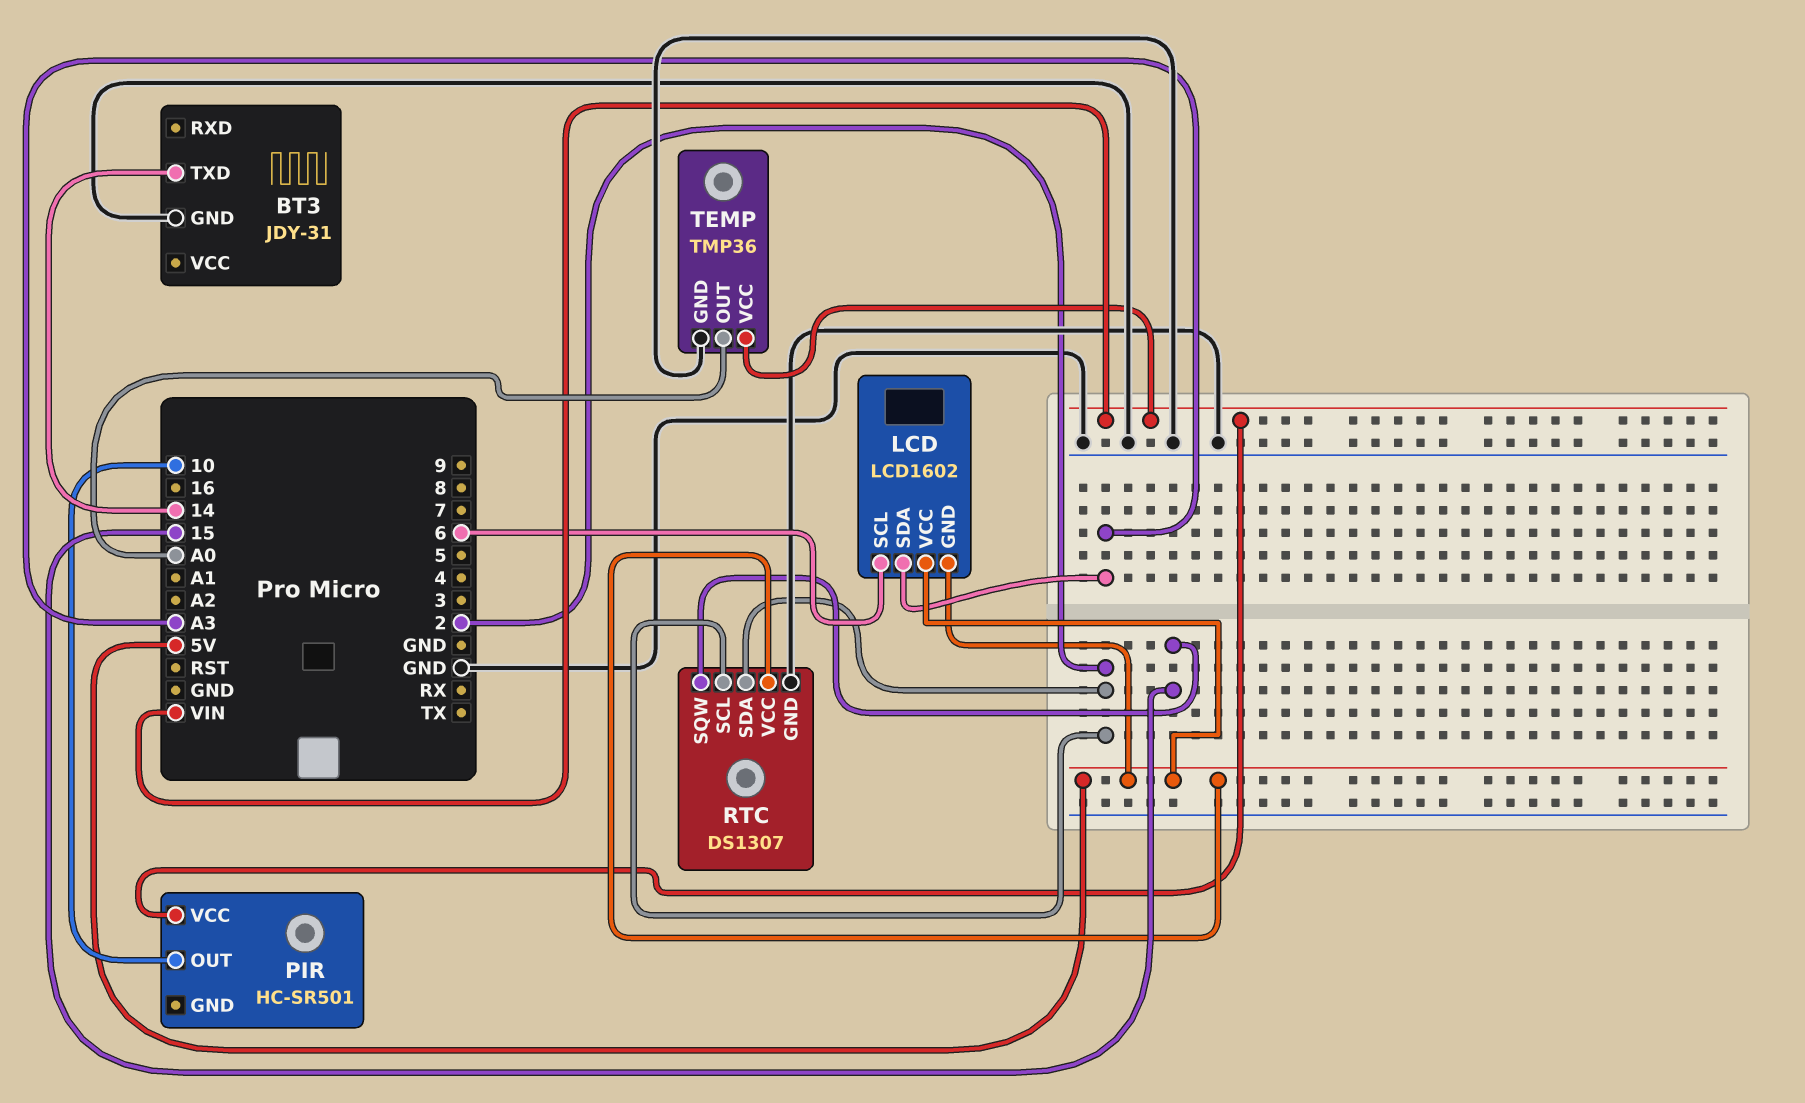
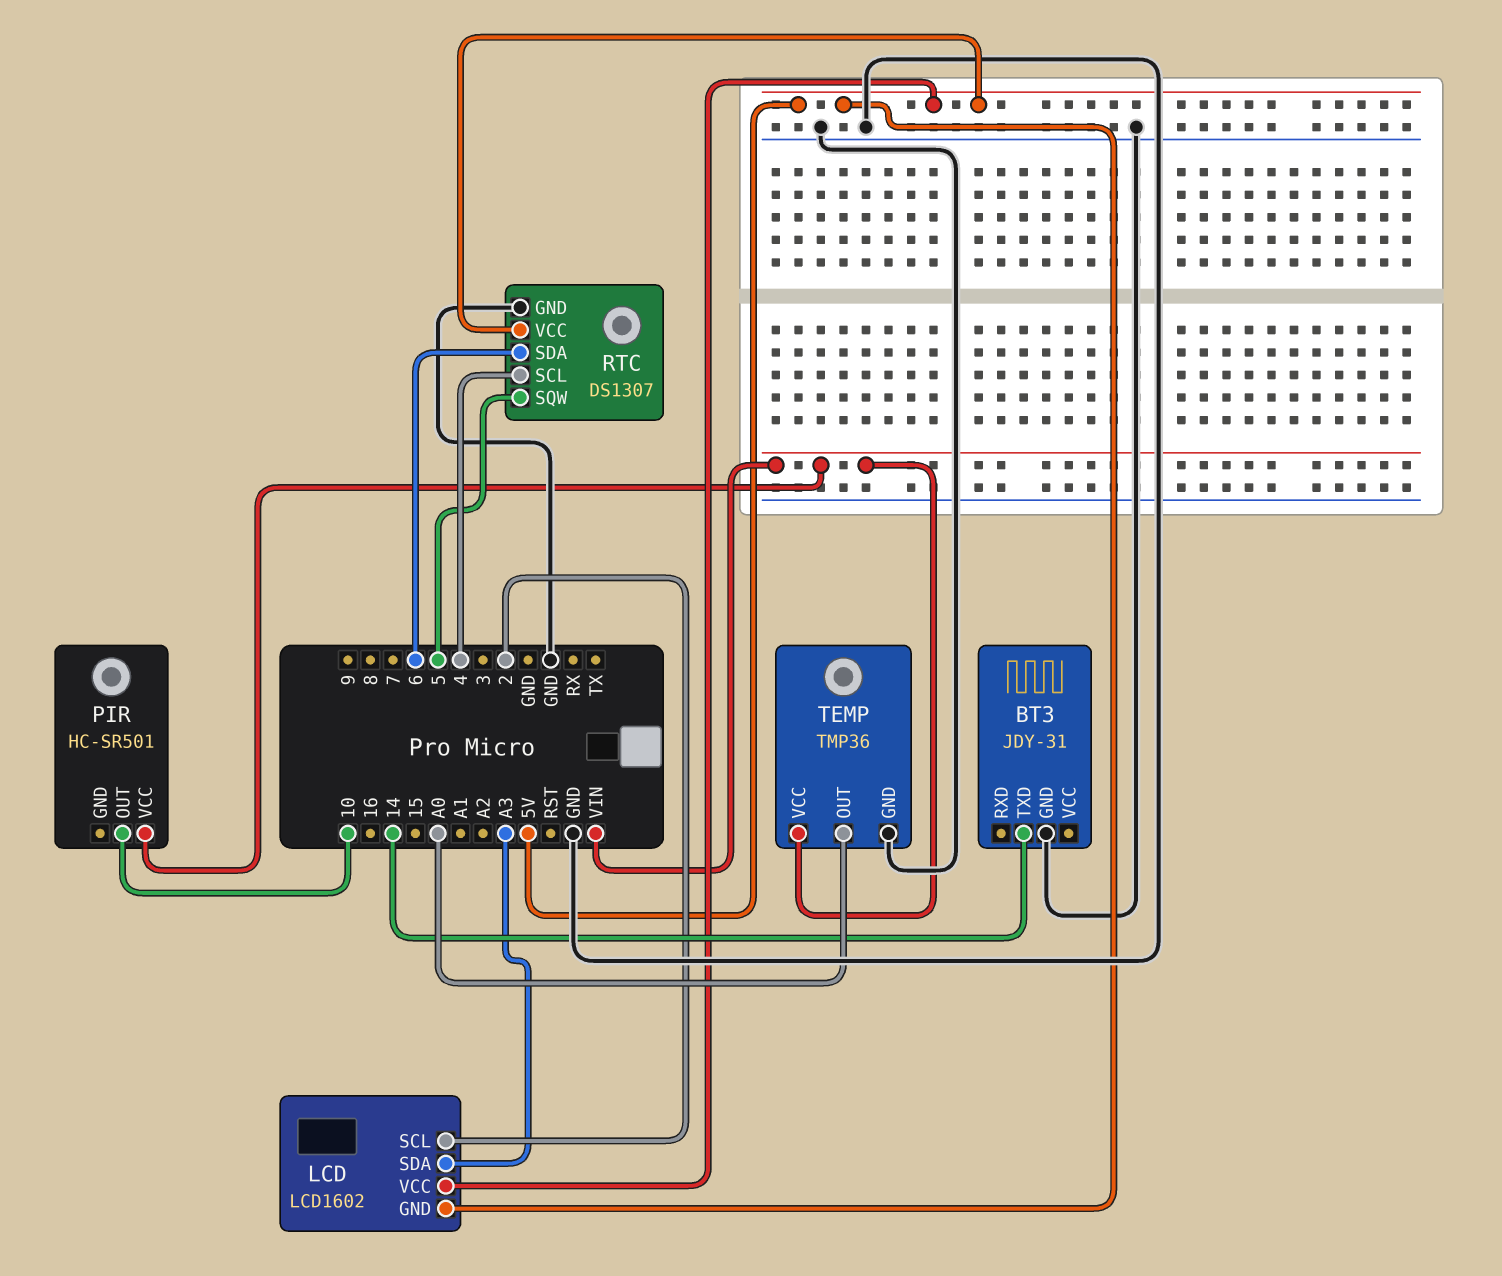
LCD pin SCL: 6 -> 2
RTC pin SCL: 2 -> 4
RTC pin SDA: 2 -> 6
RTC pin SQW: 15 -> 5

